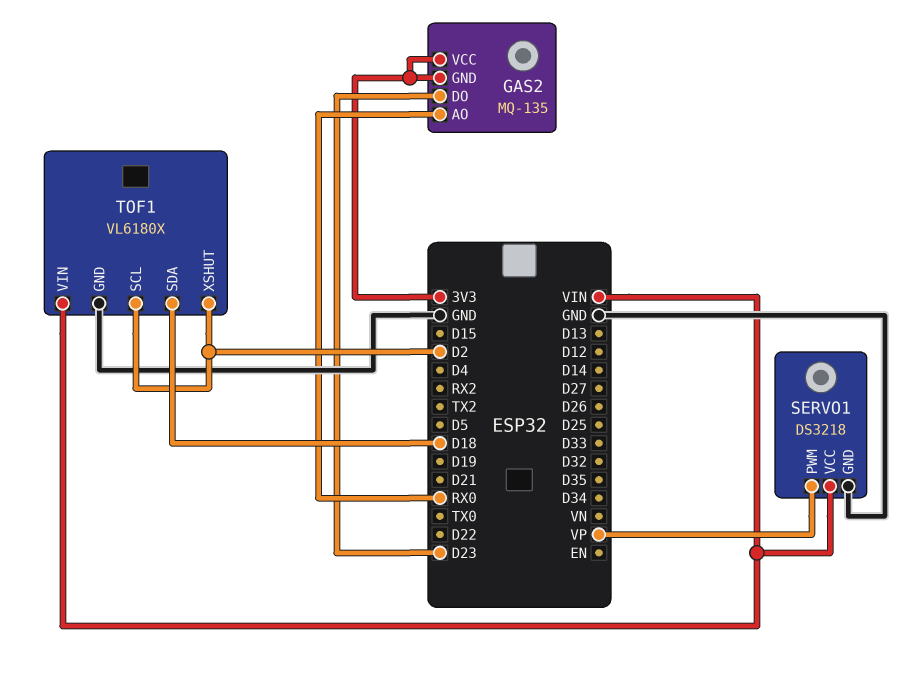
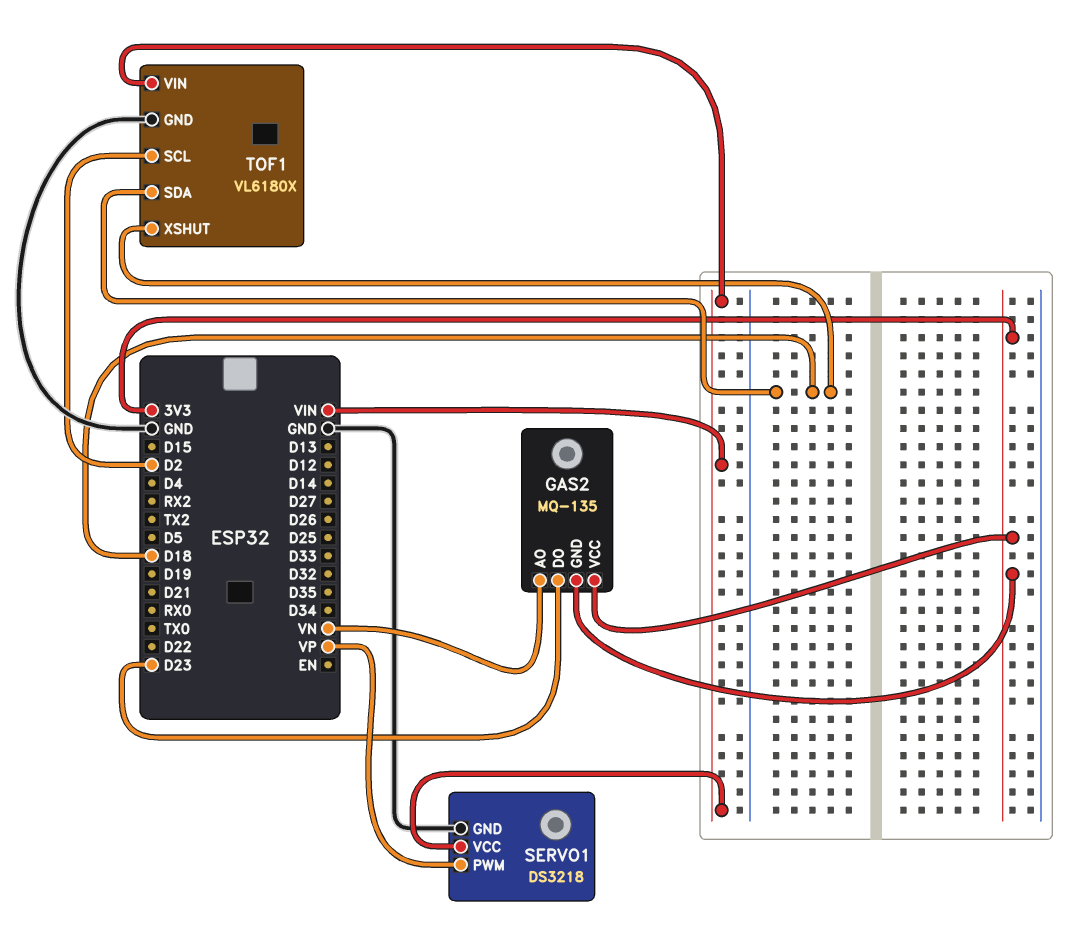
GAS2 pin AO: RX0 -> VN
TOF1 pin XSHUT: D2 -> D18

